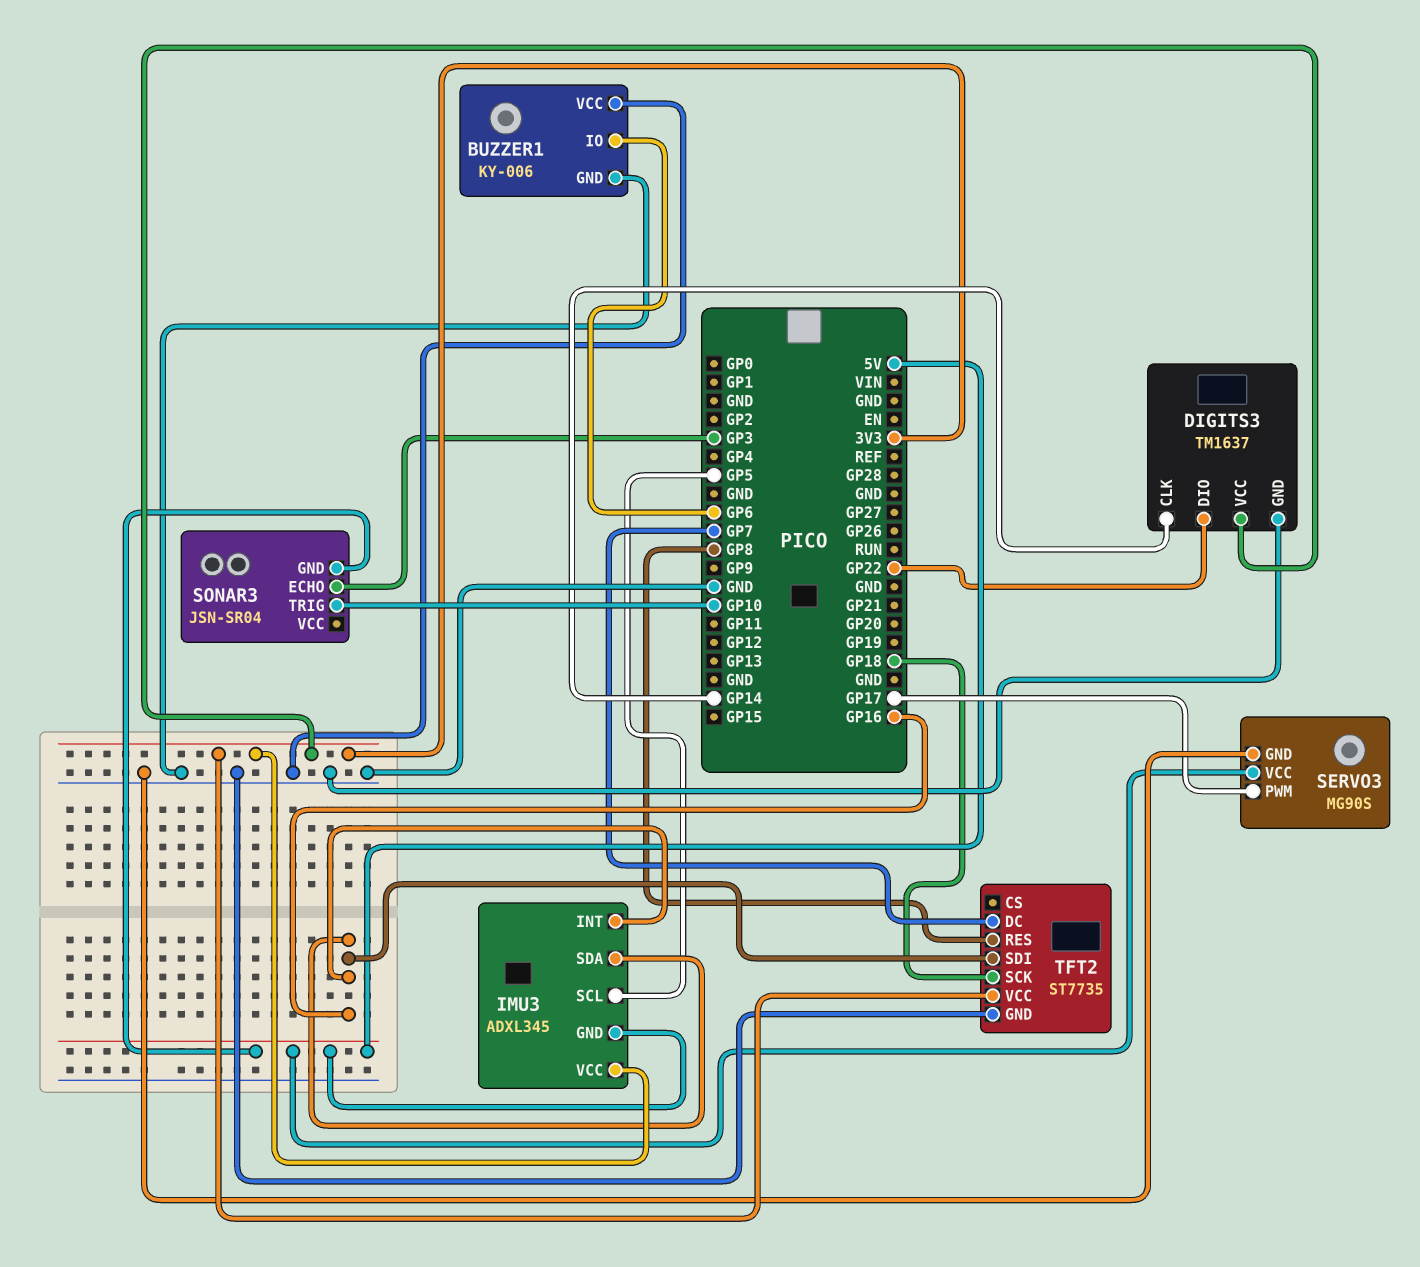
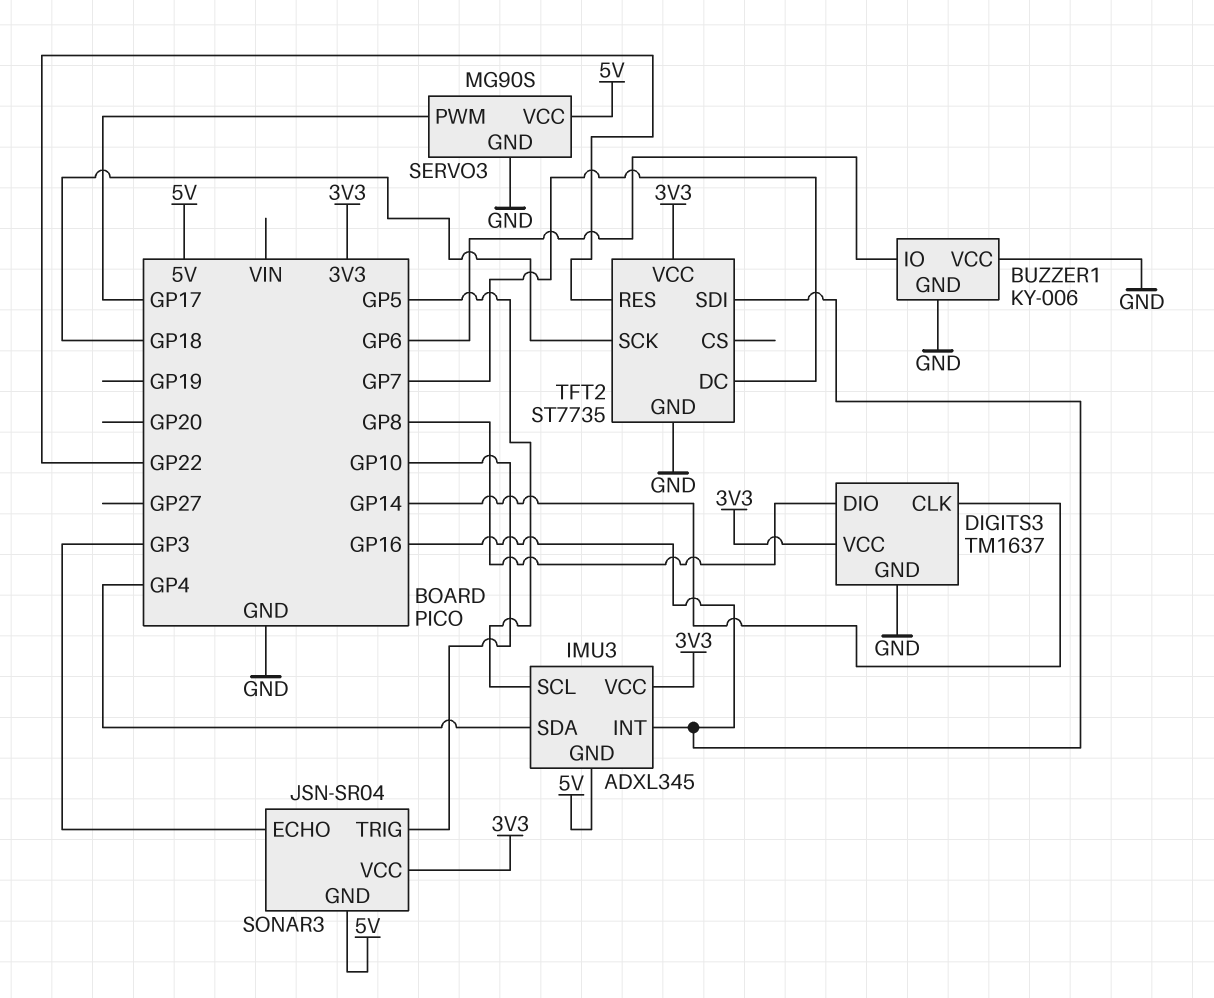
DIGITS3 pin DIO: GP22 -> GP8
IMU3 pin SDA: GP16 -> GP4
SONAR3 pin VCC: none -> 3V3
TFT2 pin RES: GP8 -> GP22

